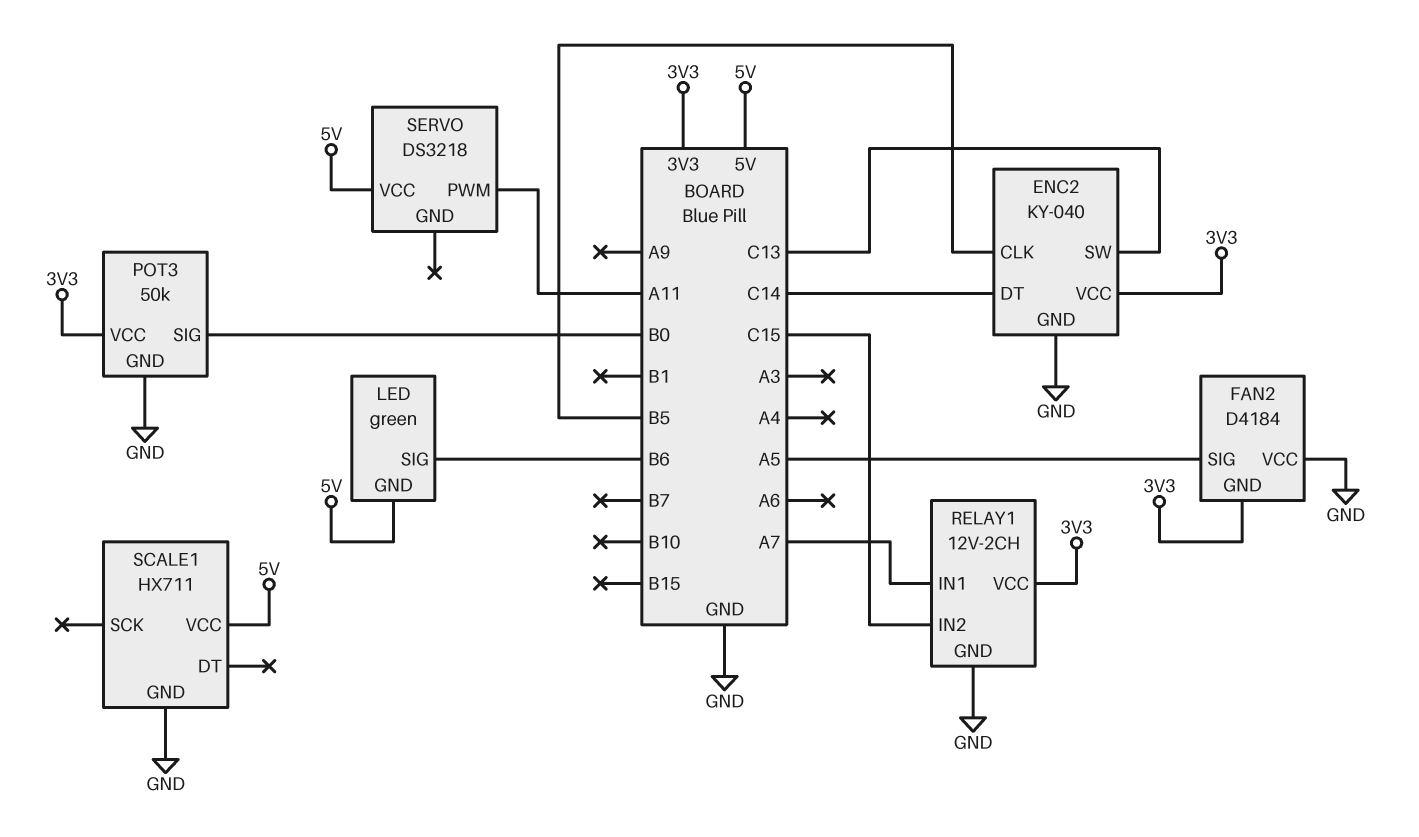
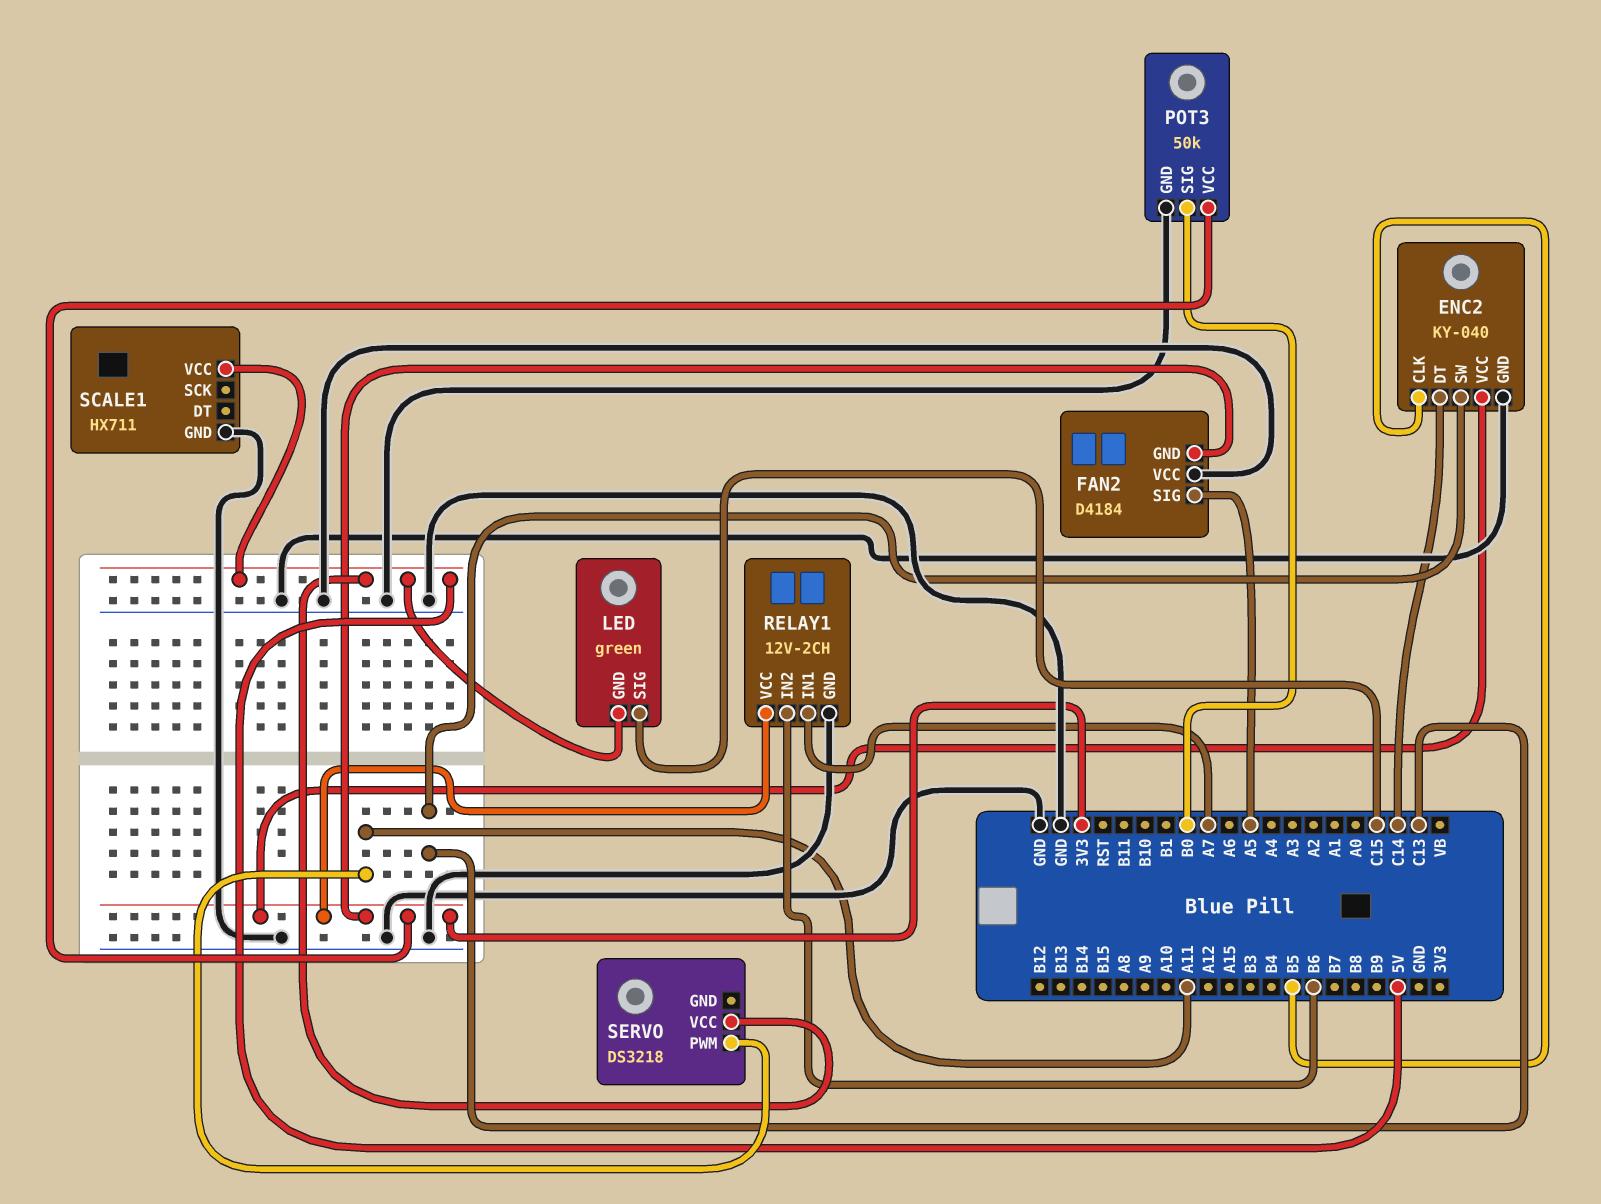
LED pin SIG: B6 -> C15
RELAY1 pin IN2: C15 -> B6

